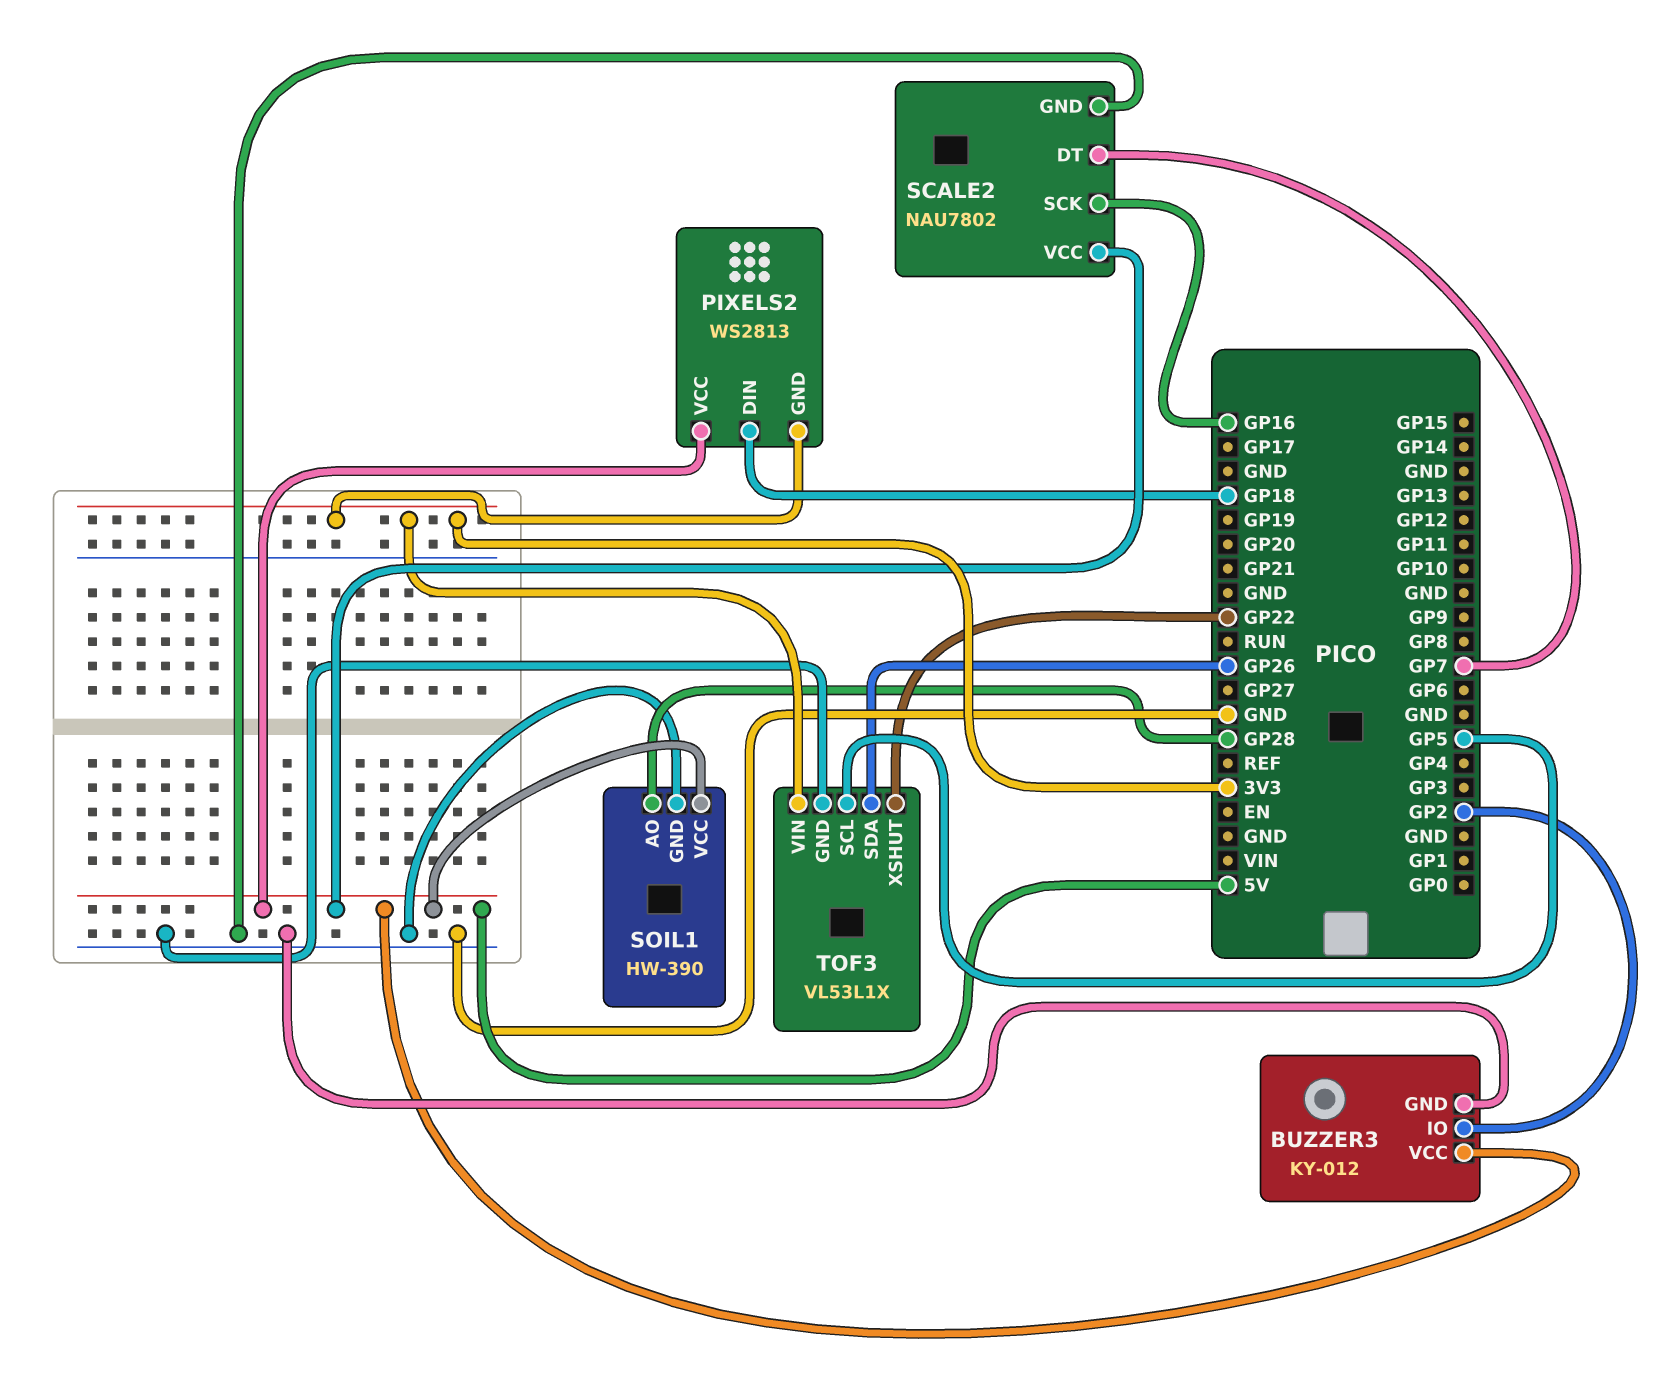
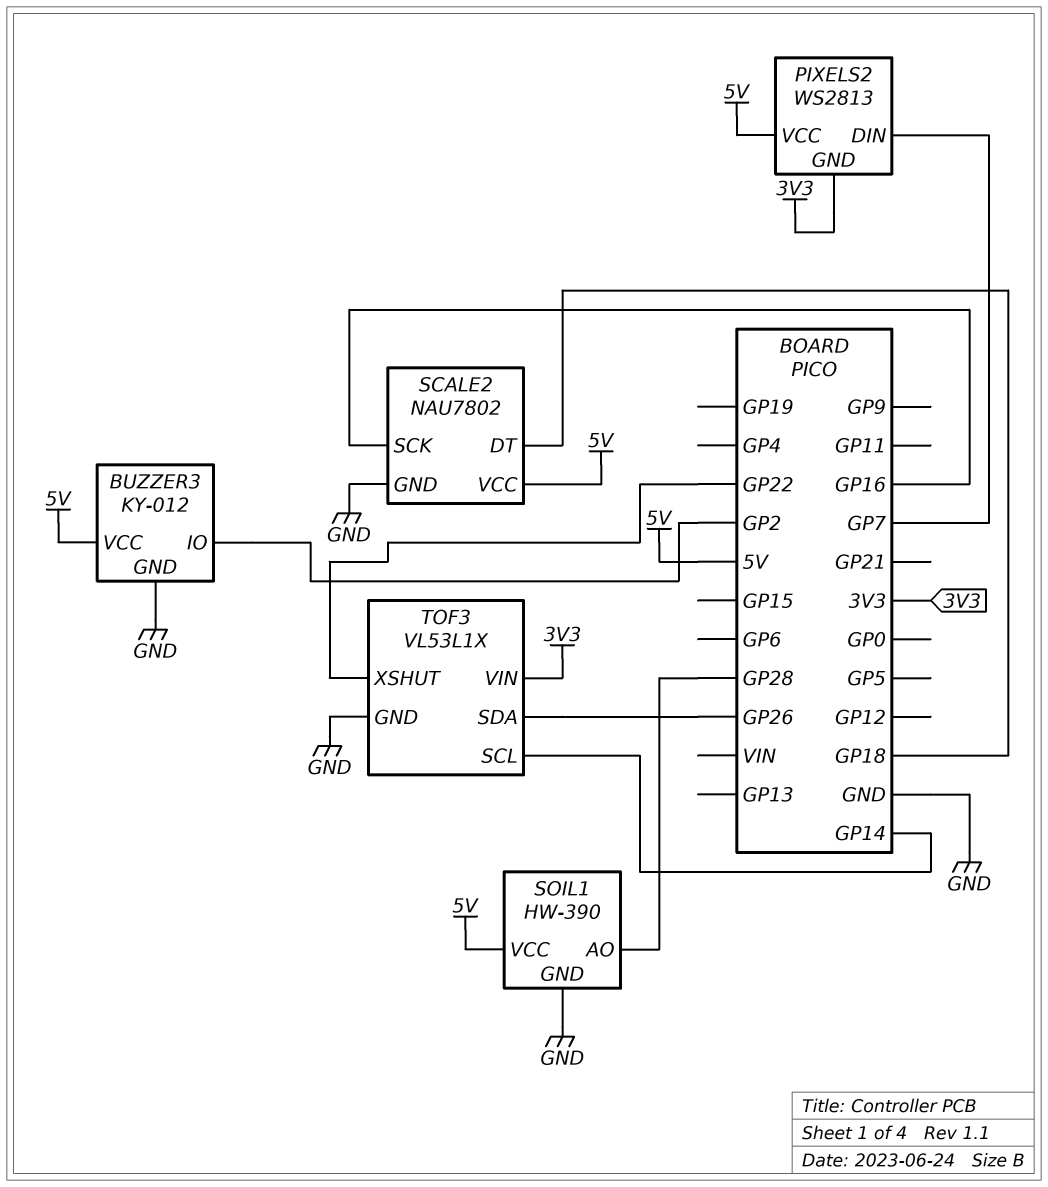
PIXELS2 pin DIN: GP18 -> GP7
SCALE2 pin DT: GP7 -> GP18
TOF3 pin SCL: GP5 -> GP14

